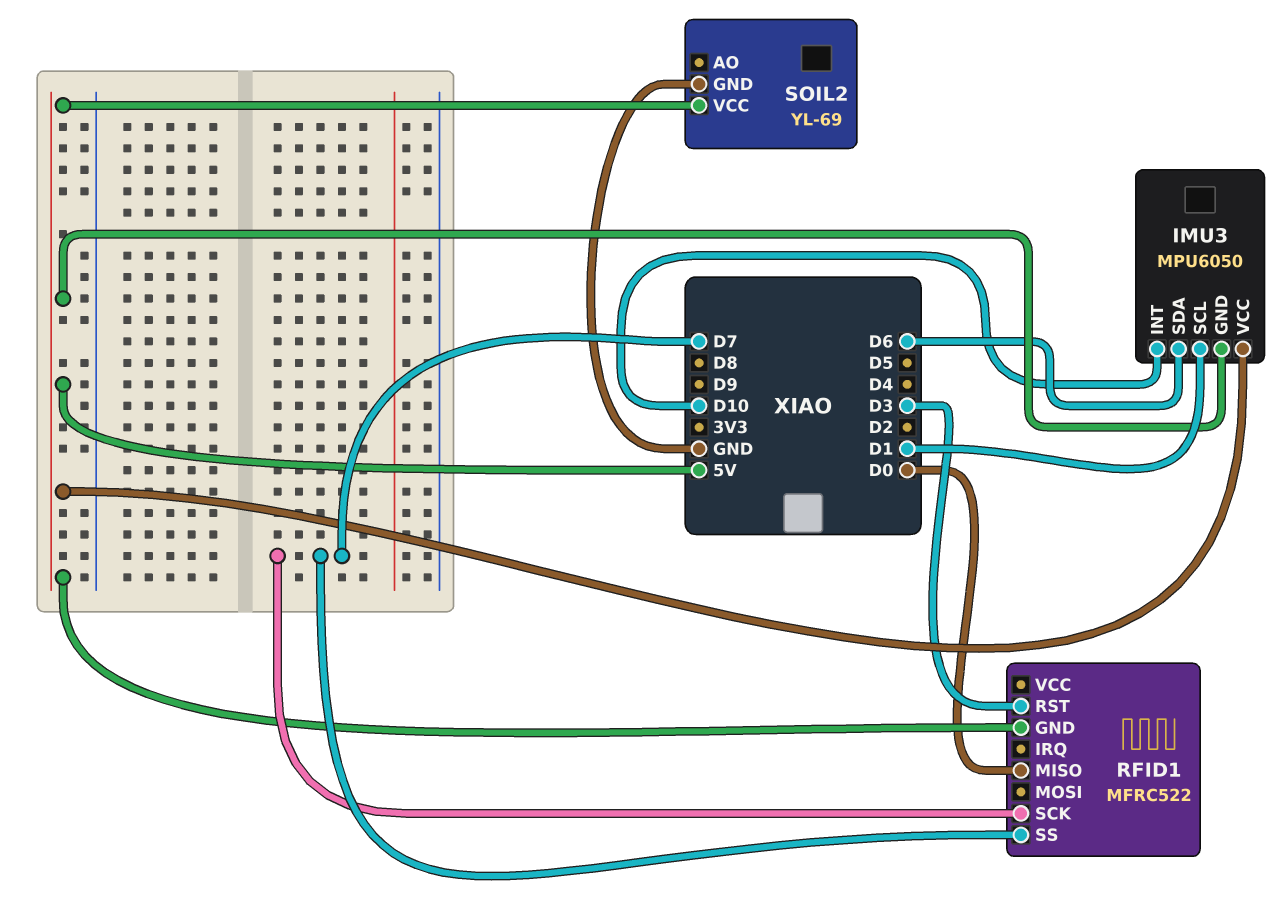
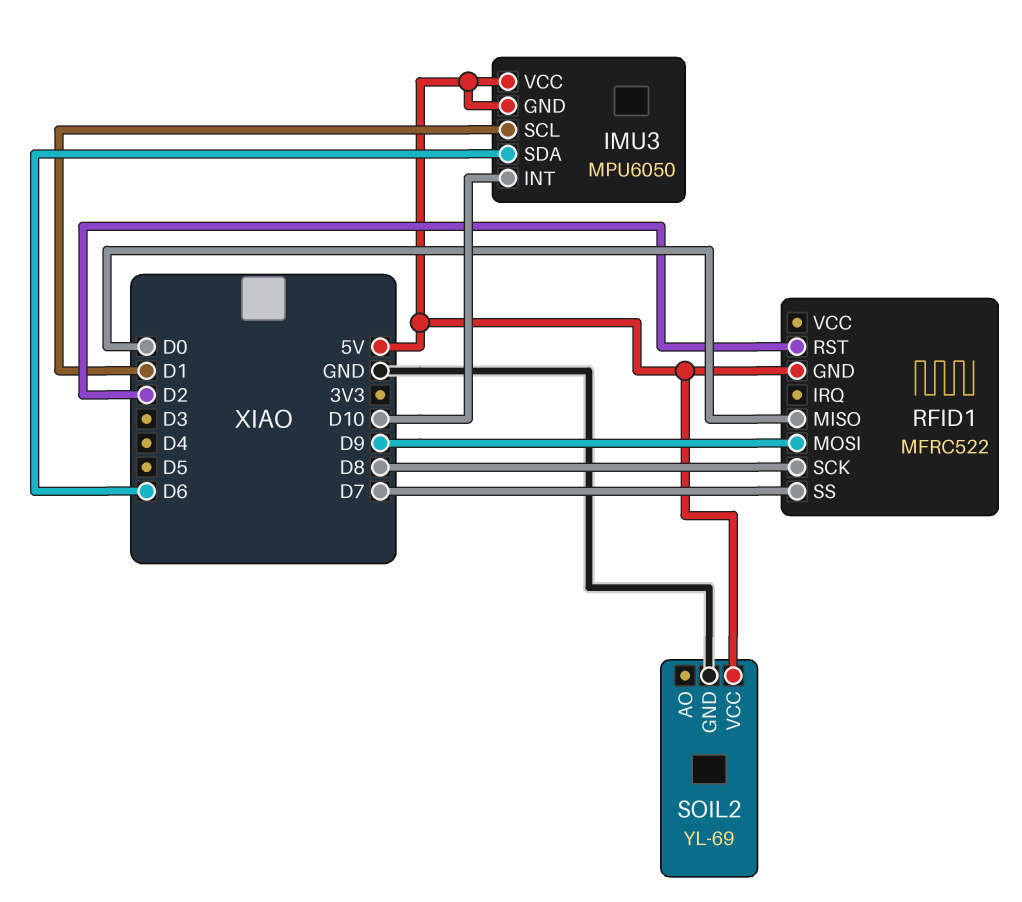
RFID1 pin MOSI: none -> D9
RFID1 pin RST: D3 -> D2
RFID1 pin SCK: D7 -> D8

